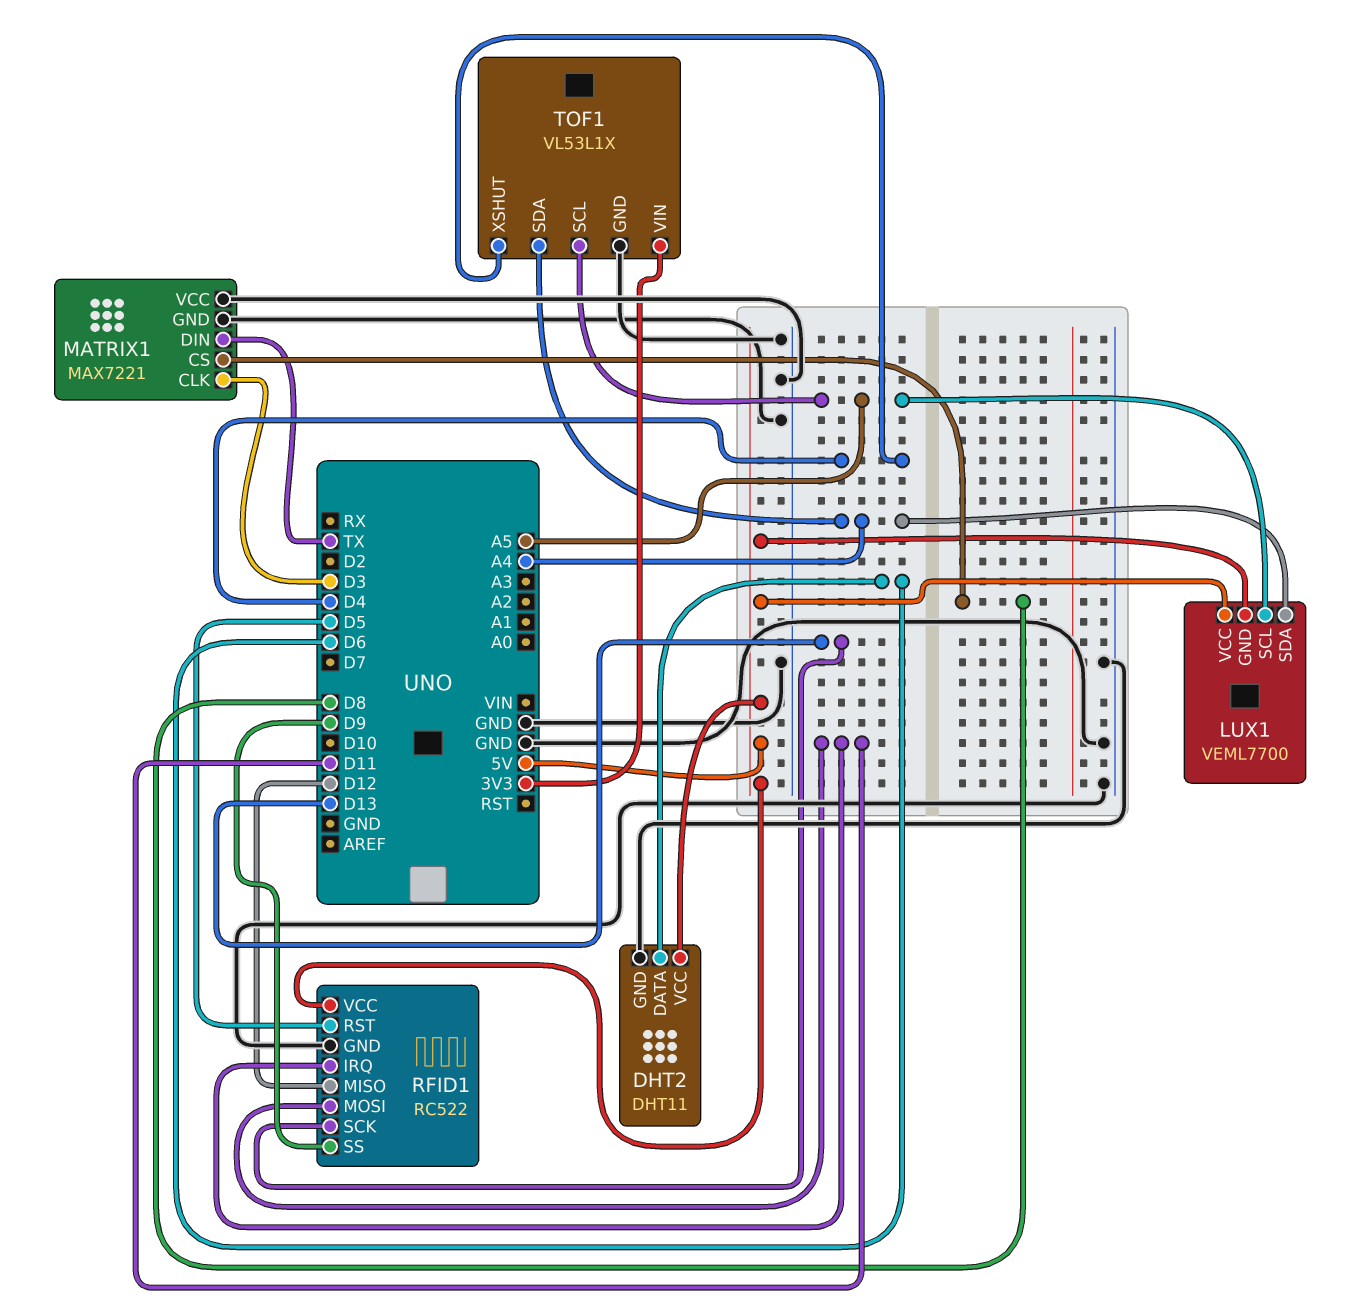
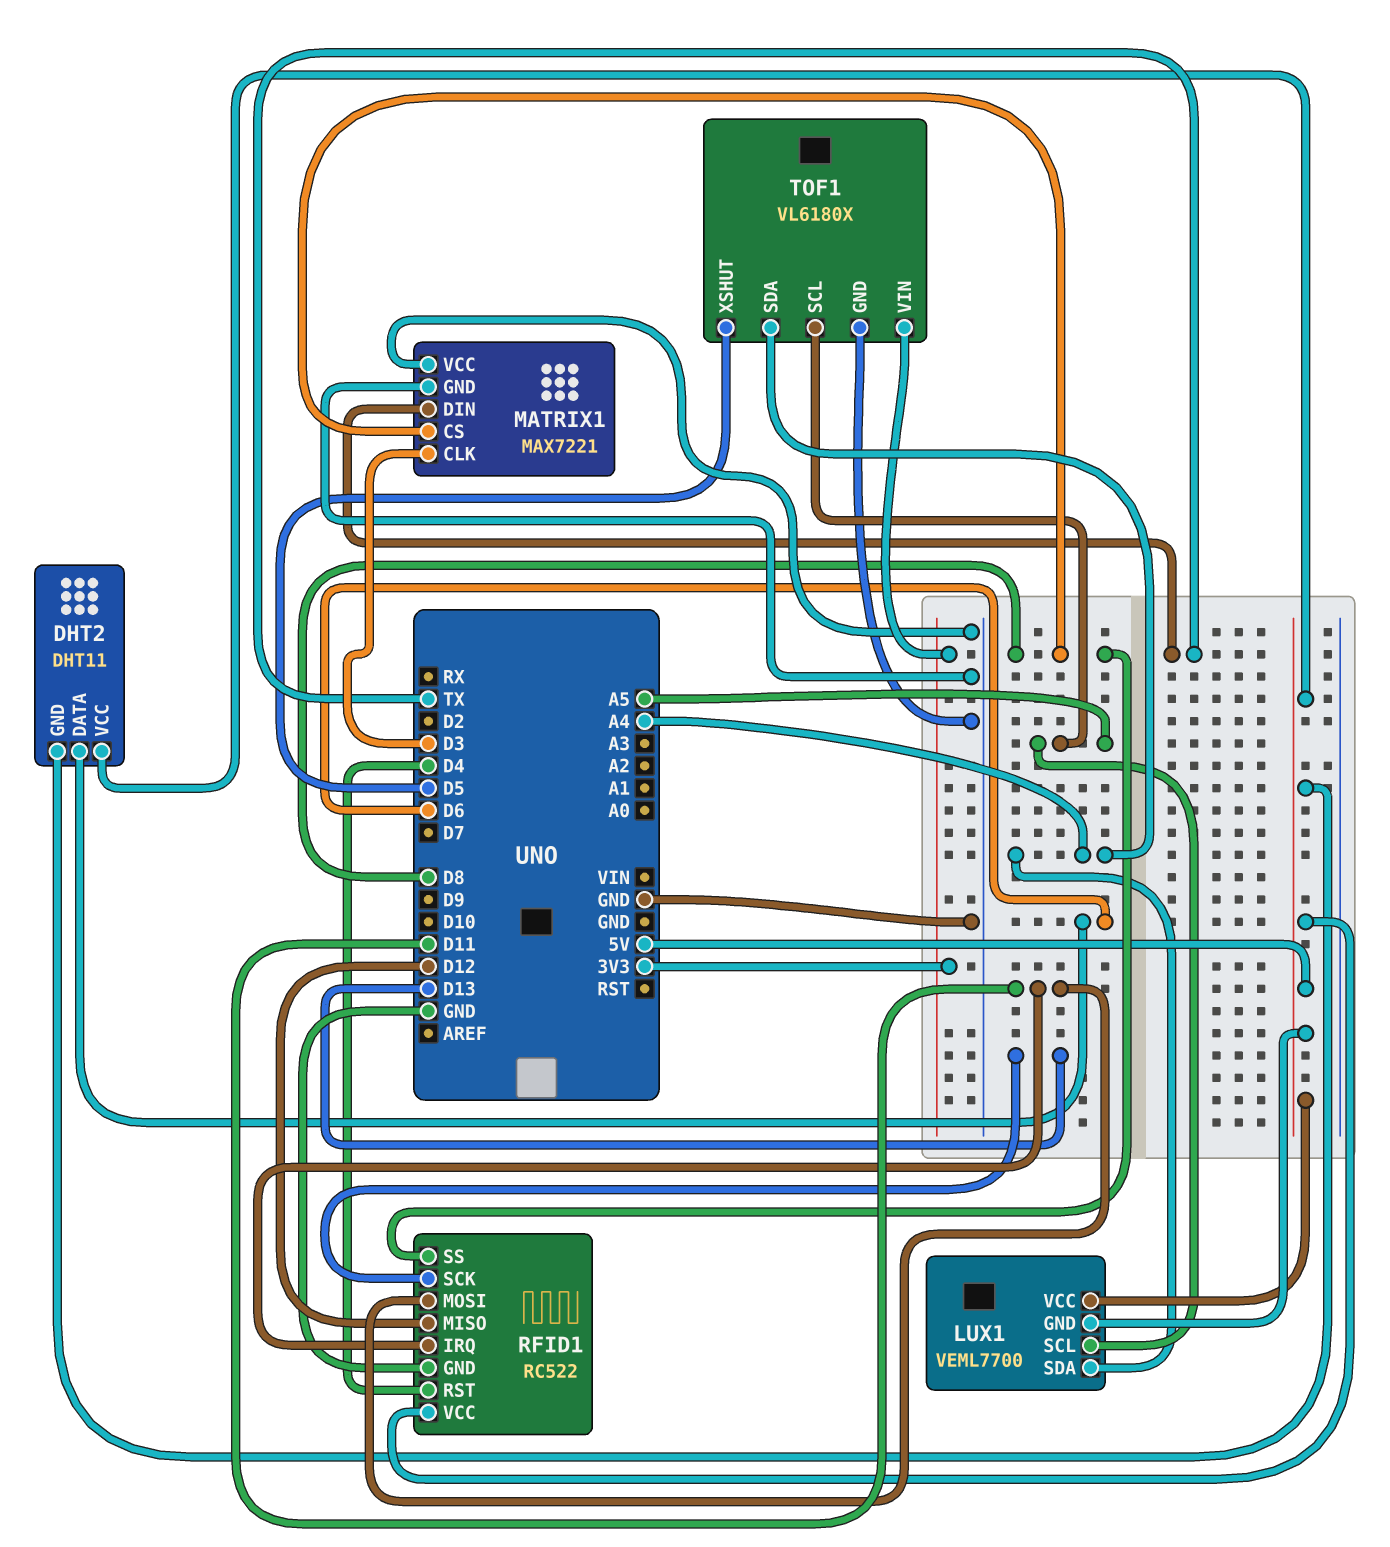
DHT2 pin GND: GND -> 5V
RFID1 pin RST: D5 -> D4
RFID1 pin SS: D9 -> D8
TOF1: VL53L1X -> VL6180X
TOF1 pin XSHUT: D4 -> D5

